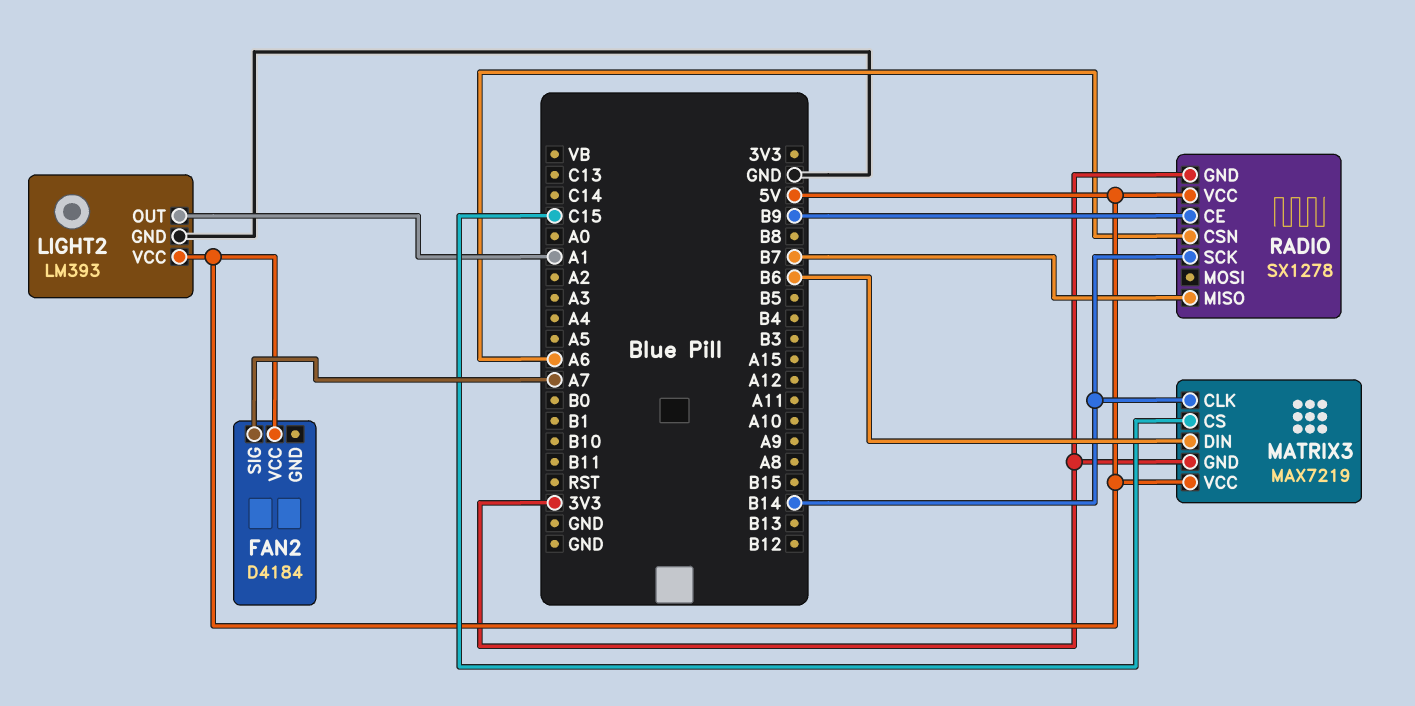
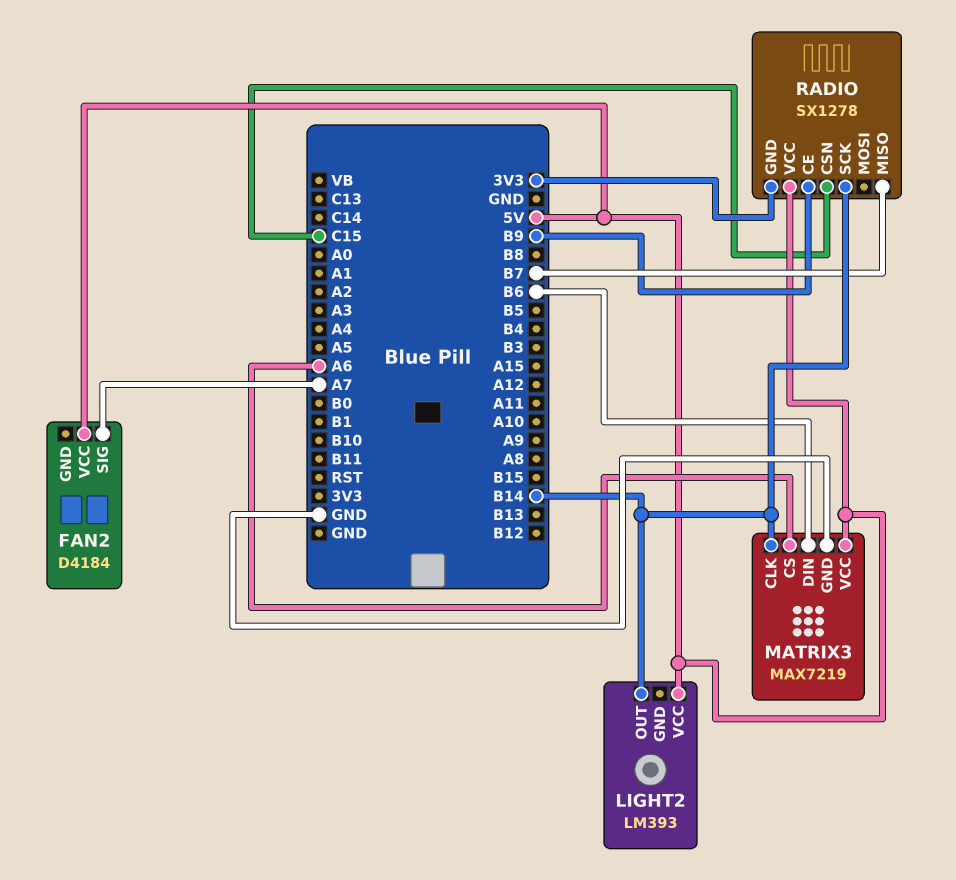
LIGHT2 pin GND: GND -> none
LIGHT2 pin OUT: A1 -> B14
MATRIX3 pin CS: C15 -> A6
MATRIX3 pin GND: 3V3 -> GND
RADIO pin CSN: A6 -> C15

